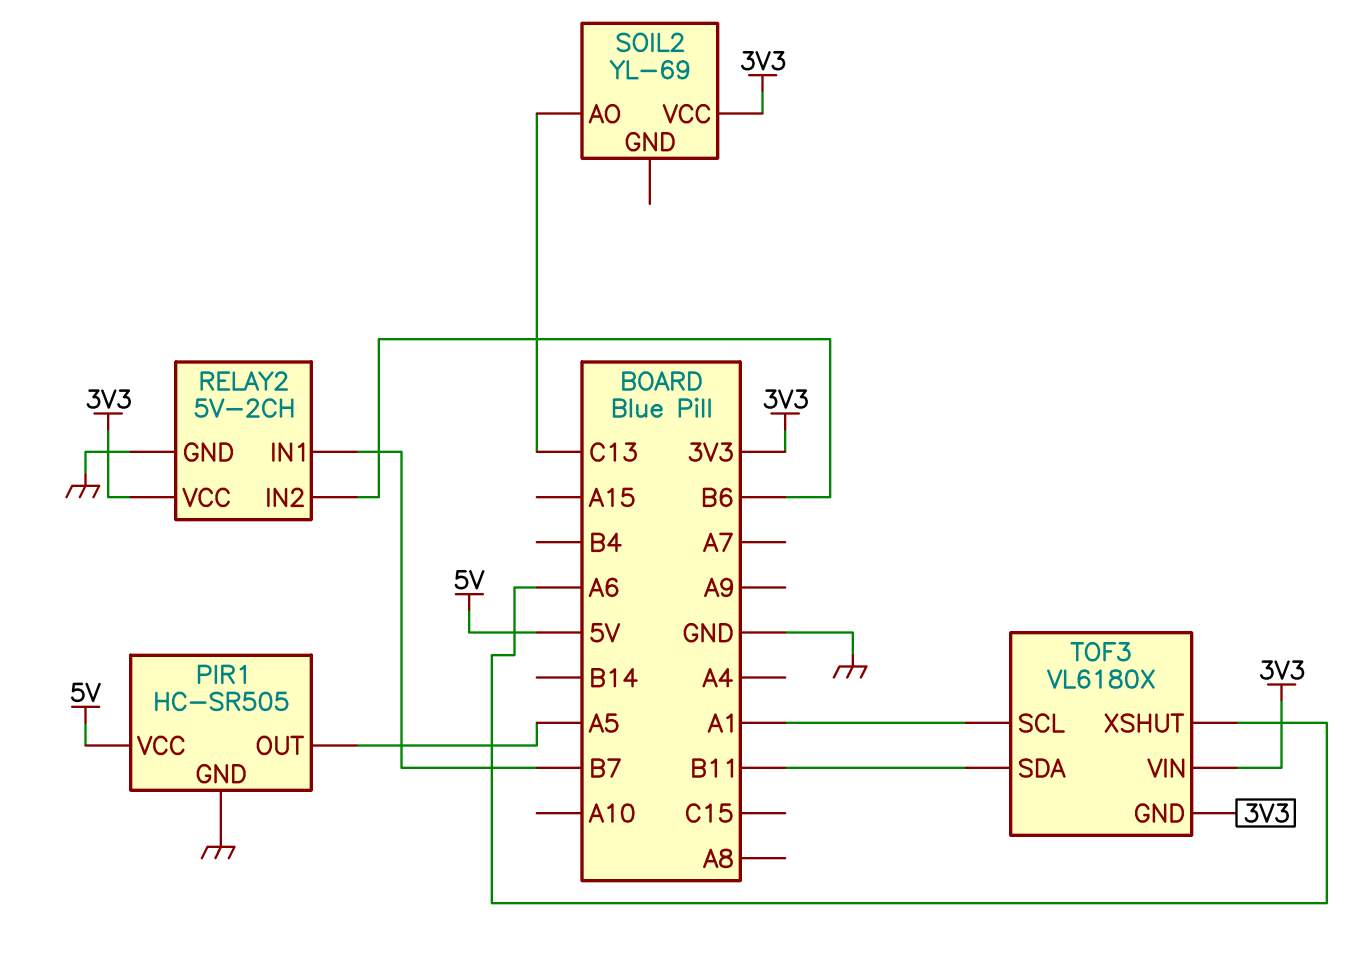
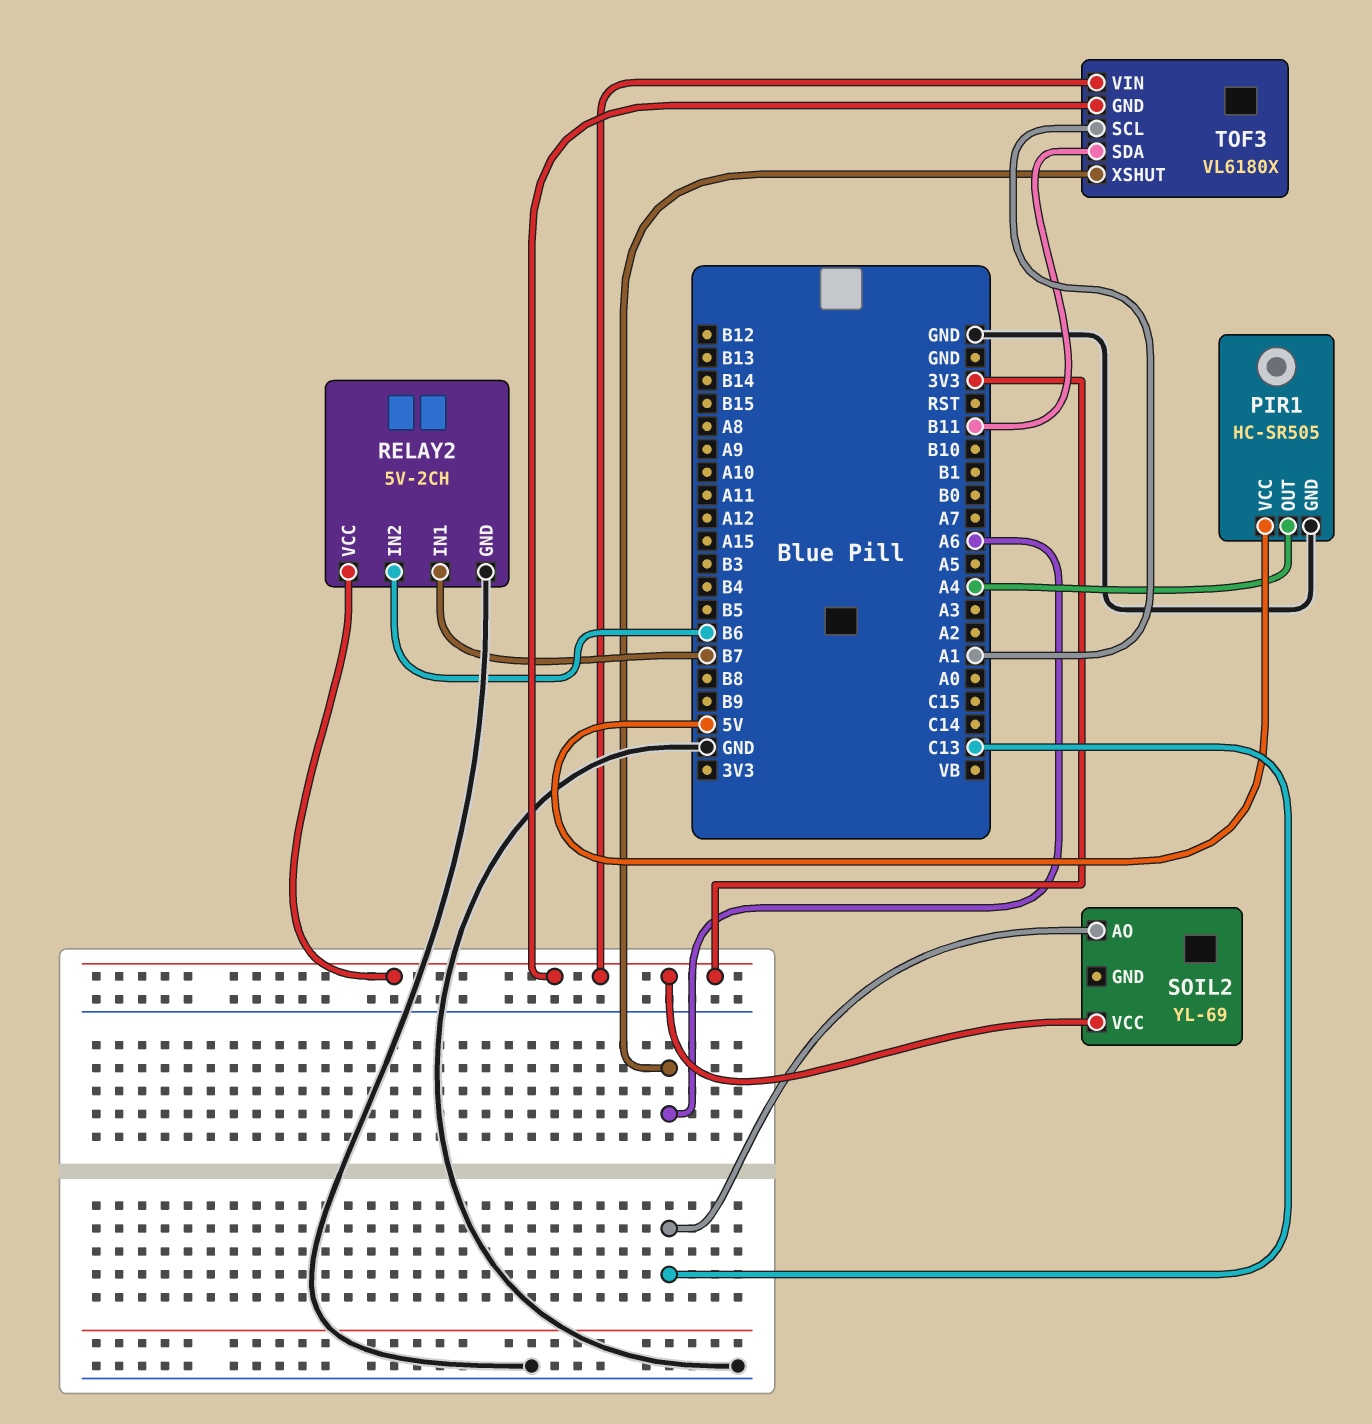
PIR1 pin OUT: A5 -> A4

